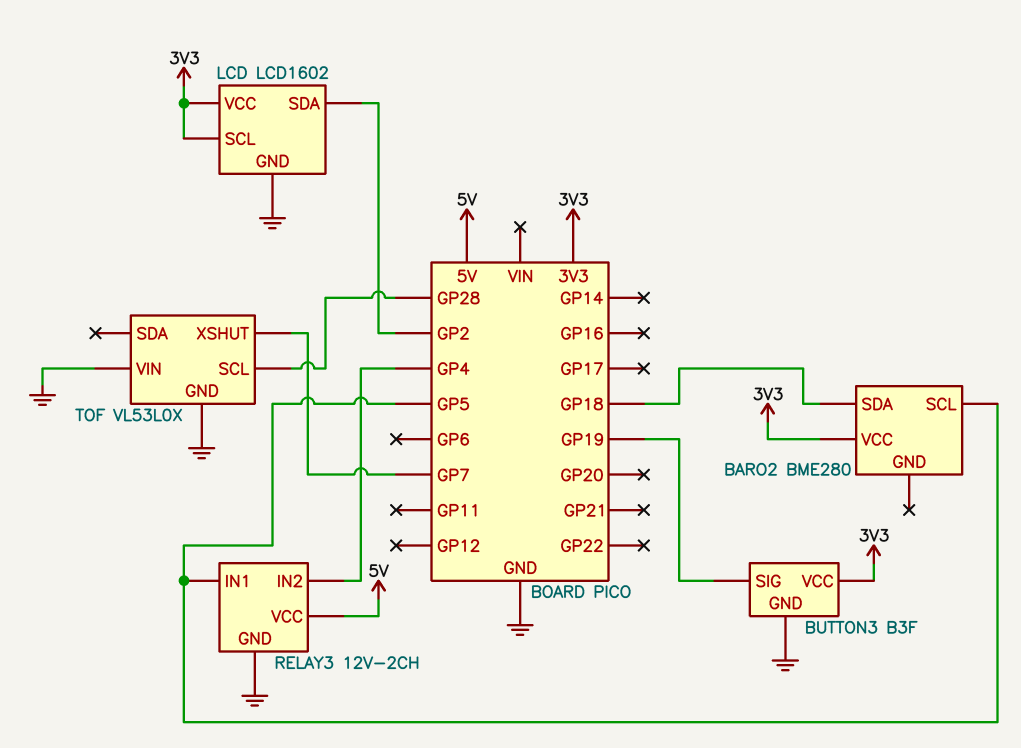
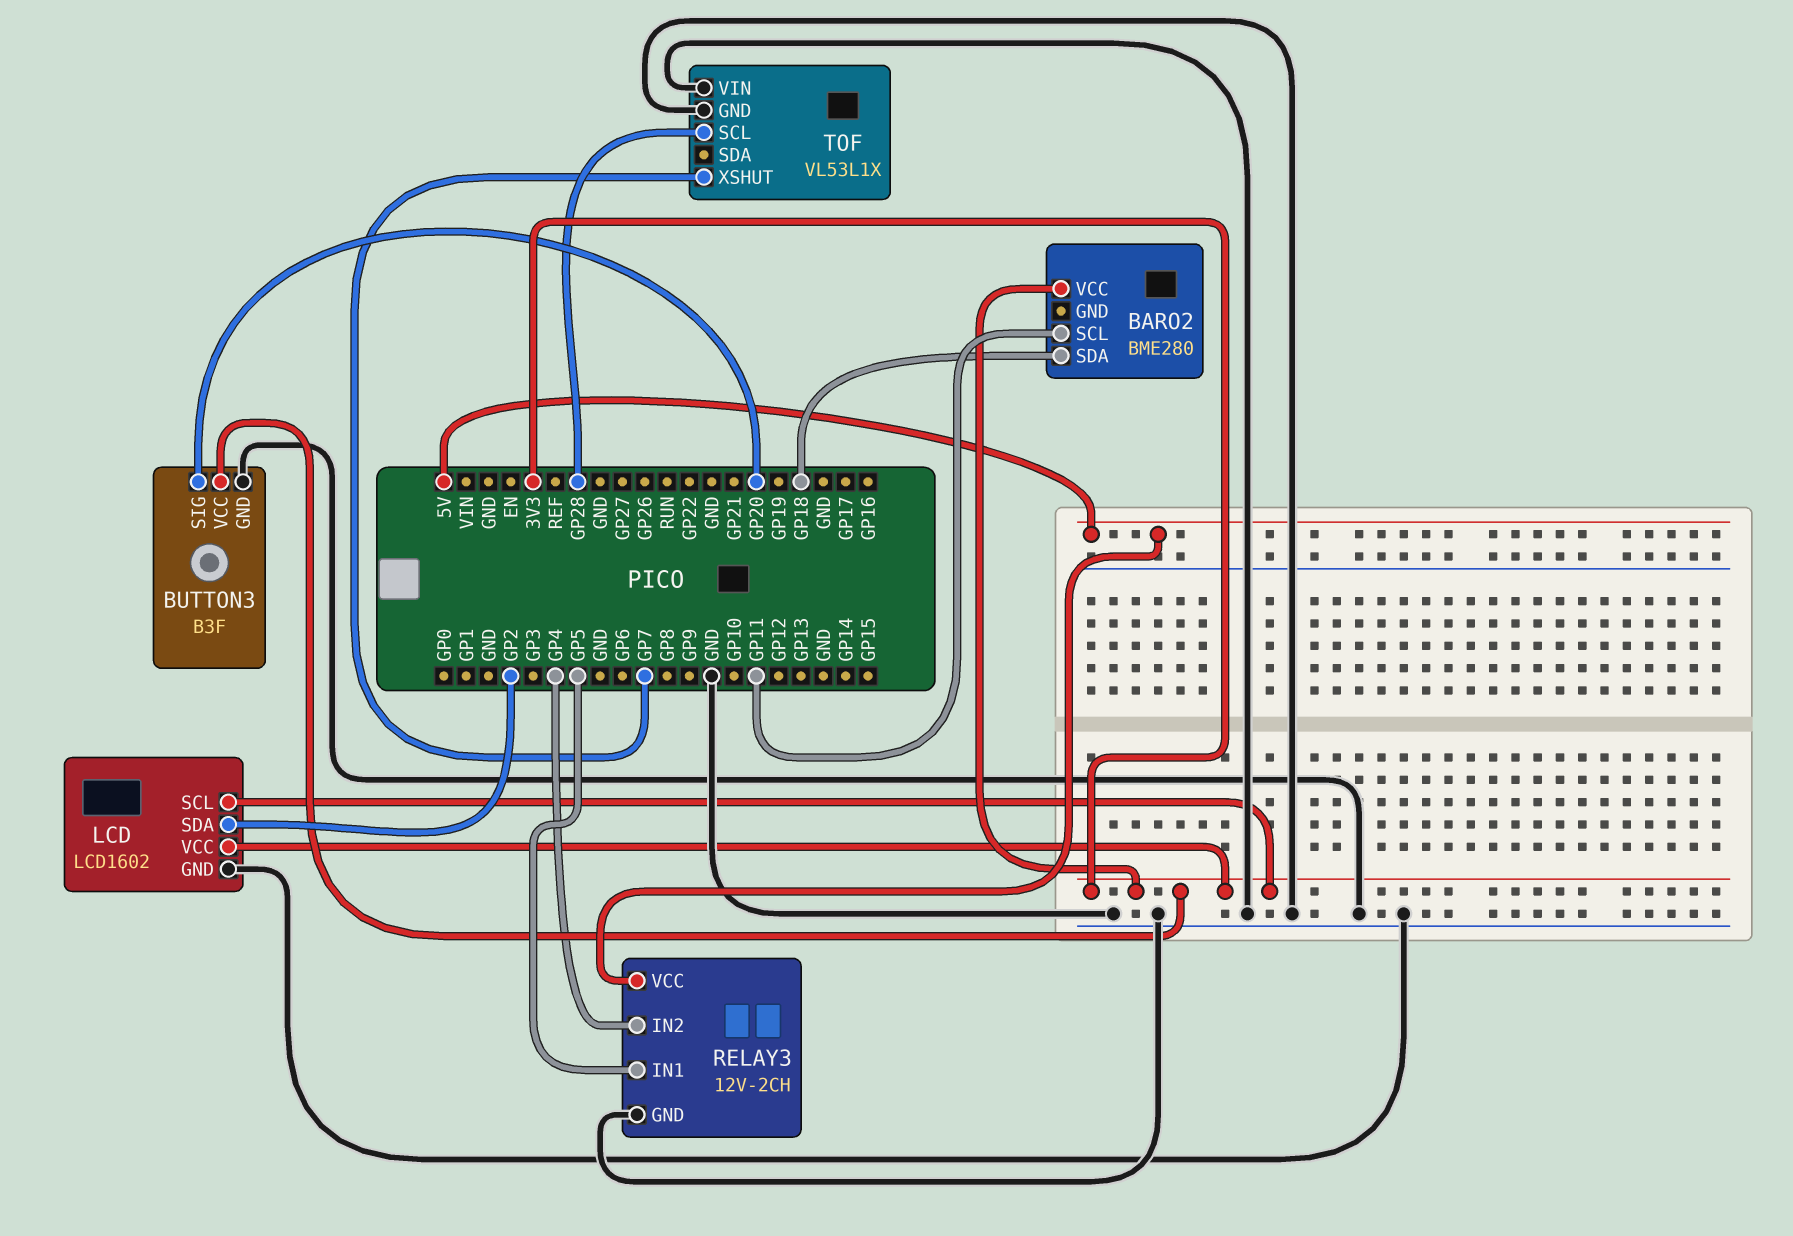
BARO2 pin SCL: GP5 -> GP11
BUTTON3 pin SIG: GP19 -> GP20
TOF: VL53L0X -> VL53L1X

